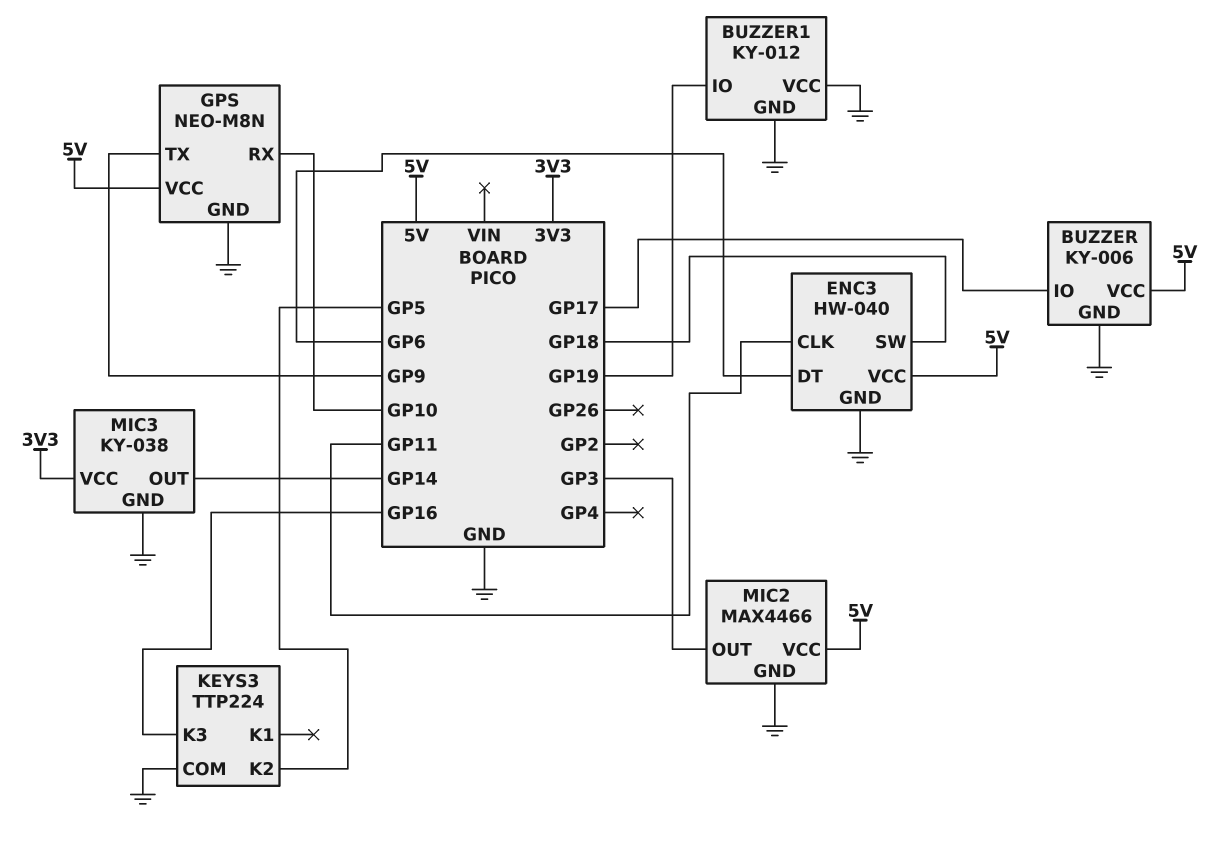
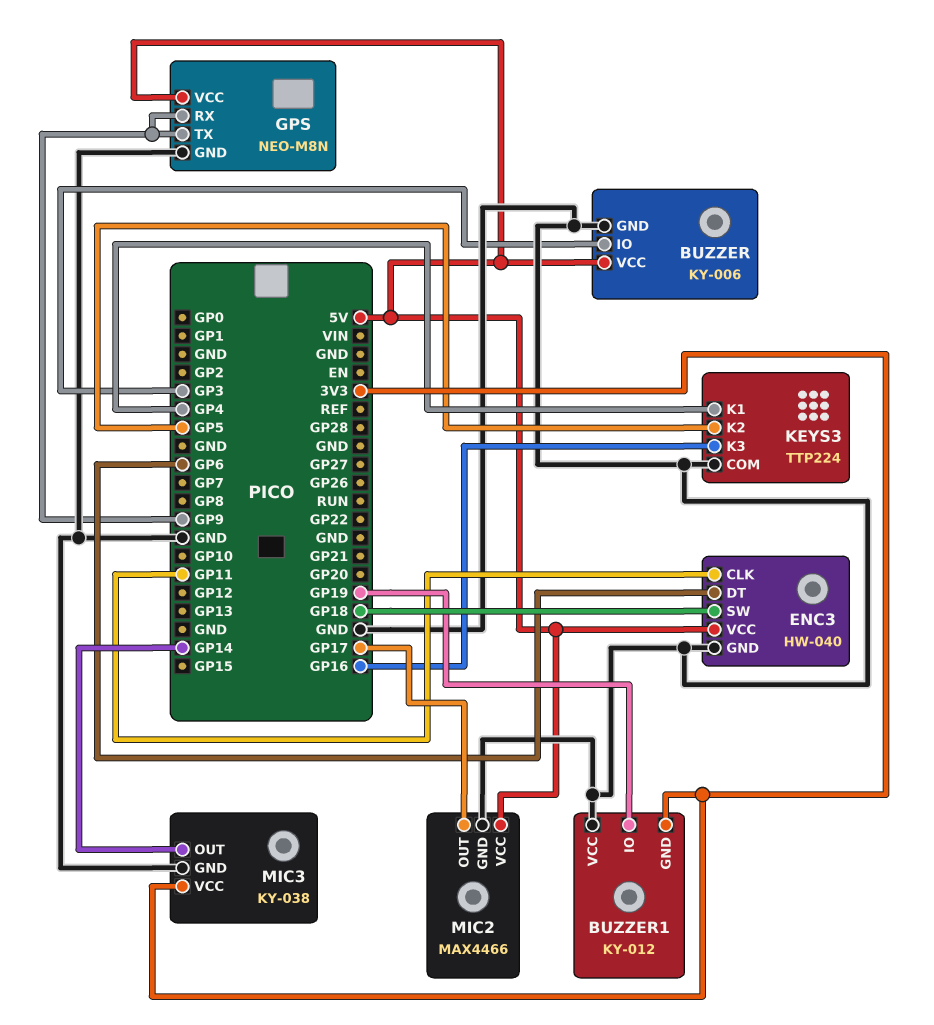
BUZZER pin IO: GP17 -> GP3
BUZZER1 pin GND: GND -> 3V3
GPS pin RX: GP10 -> GP9
KEYS3 pin K1: none -> GP4
MIC2 pin OUT: GP3 -> GP17

